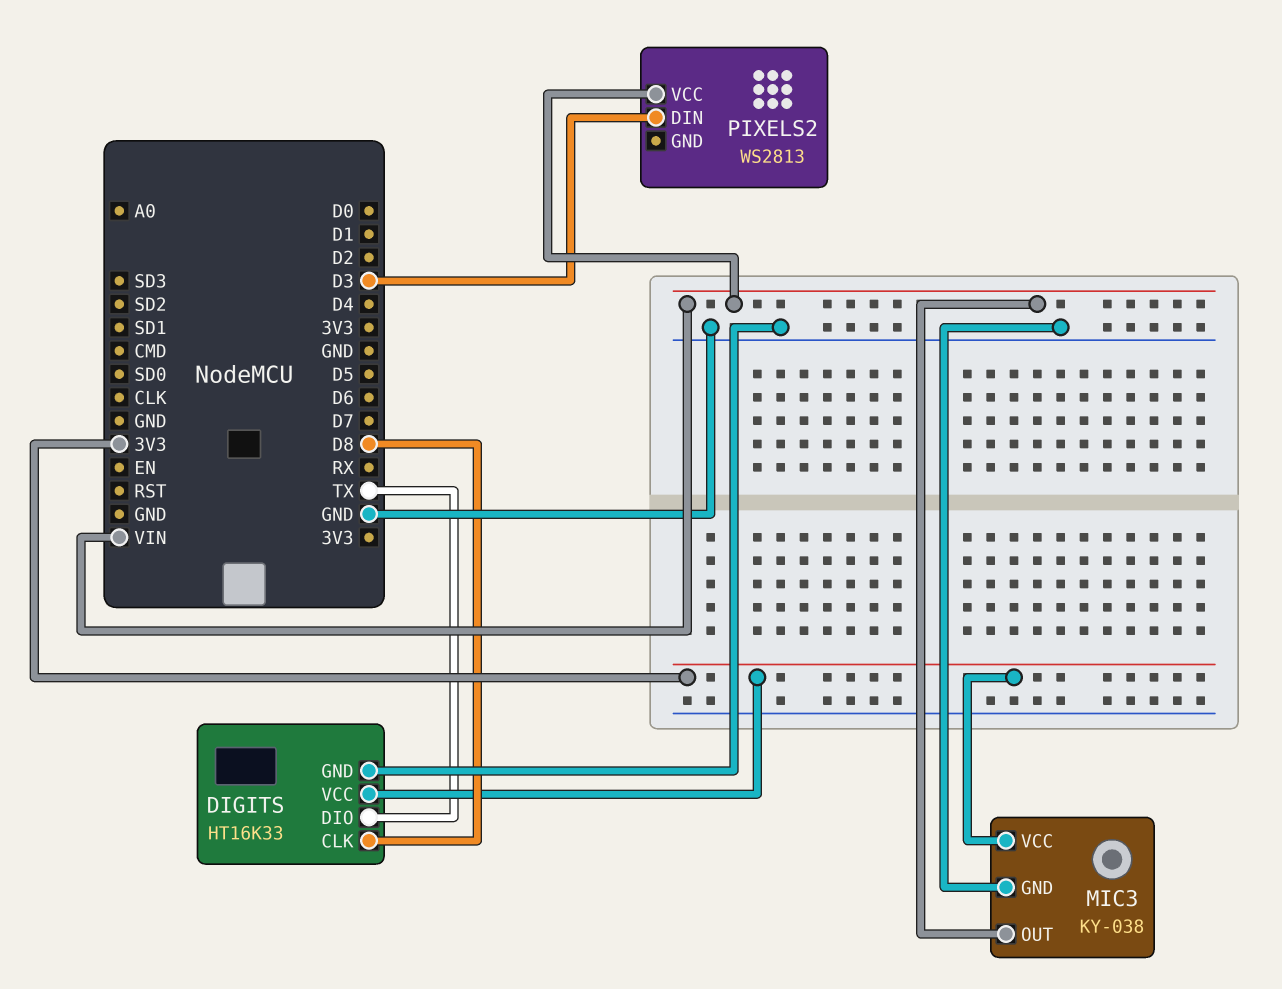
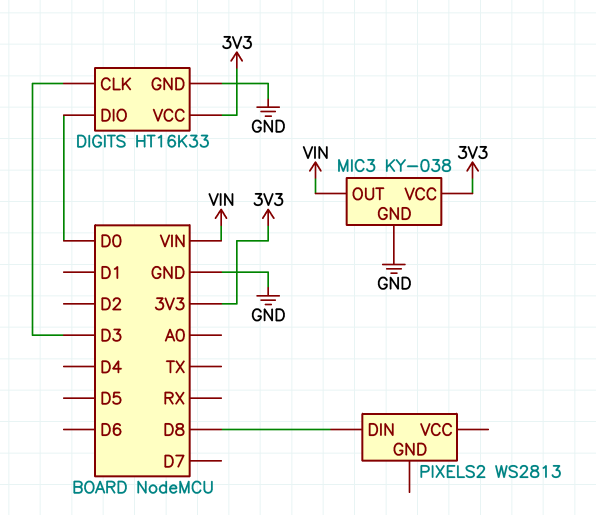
DIGITS pin CLK: D8 -> D3
DIGITS pin DIO: TX -> D0
PIXELS2 pin DIN: D3 -> D8
PIXELS2 pin VCC: VIN -> none

